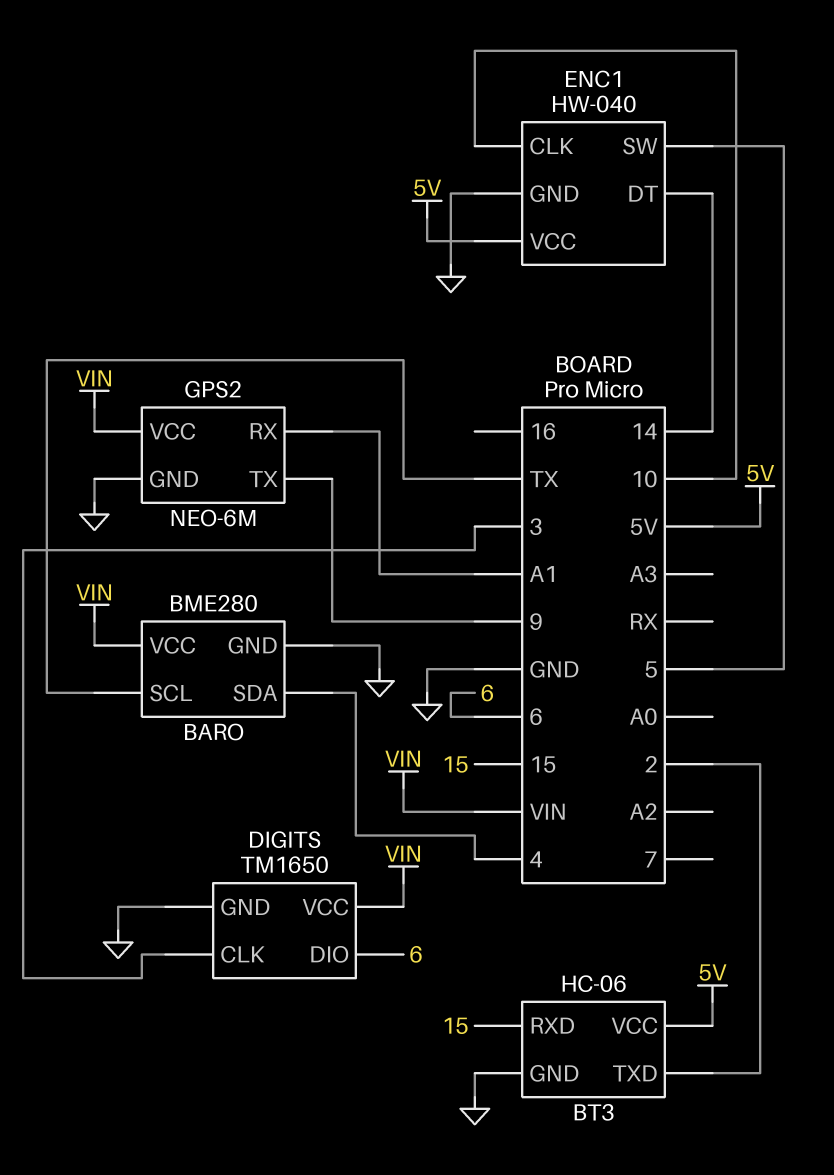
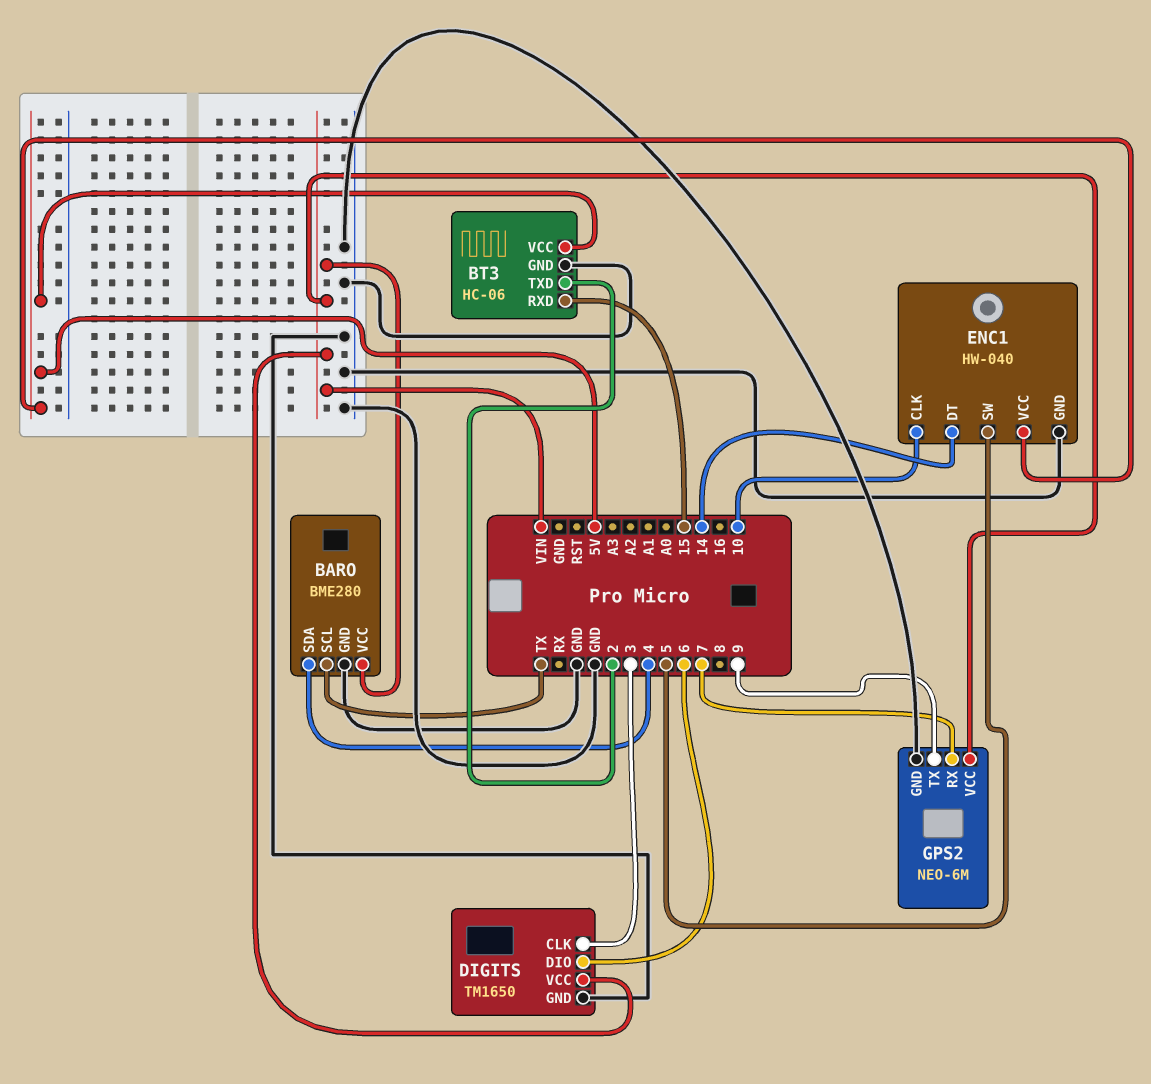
GPS2 pin RX: A1 -> 7

